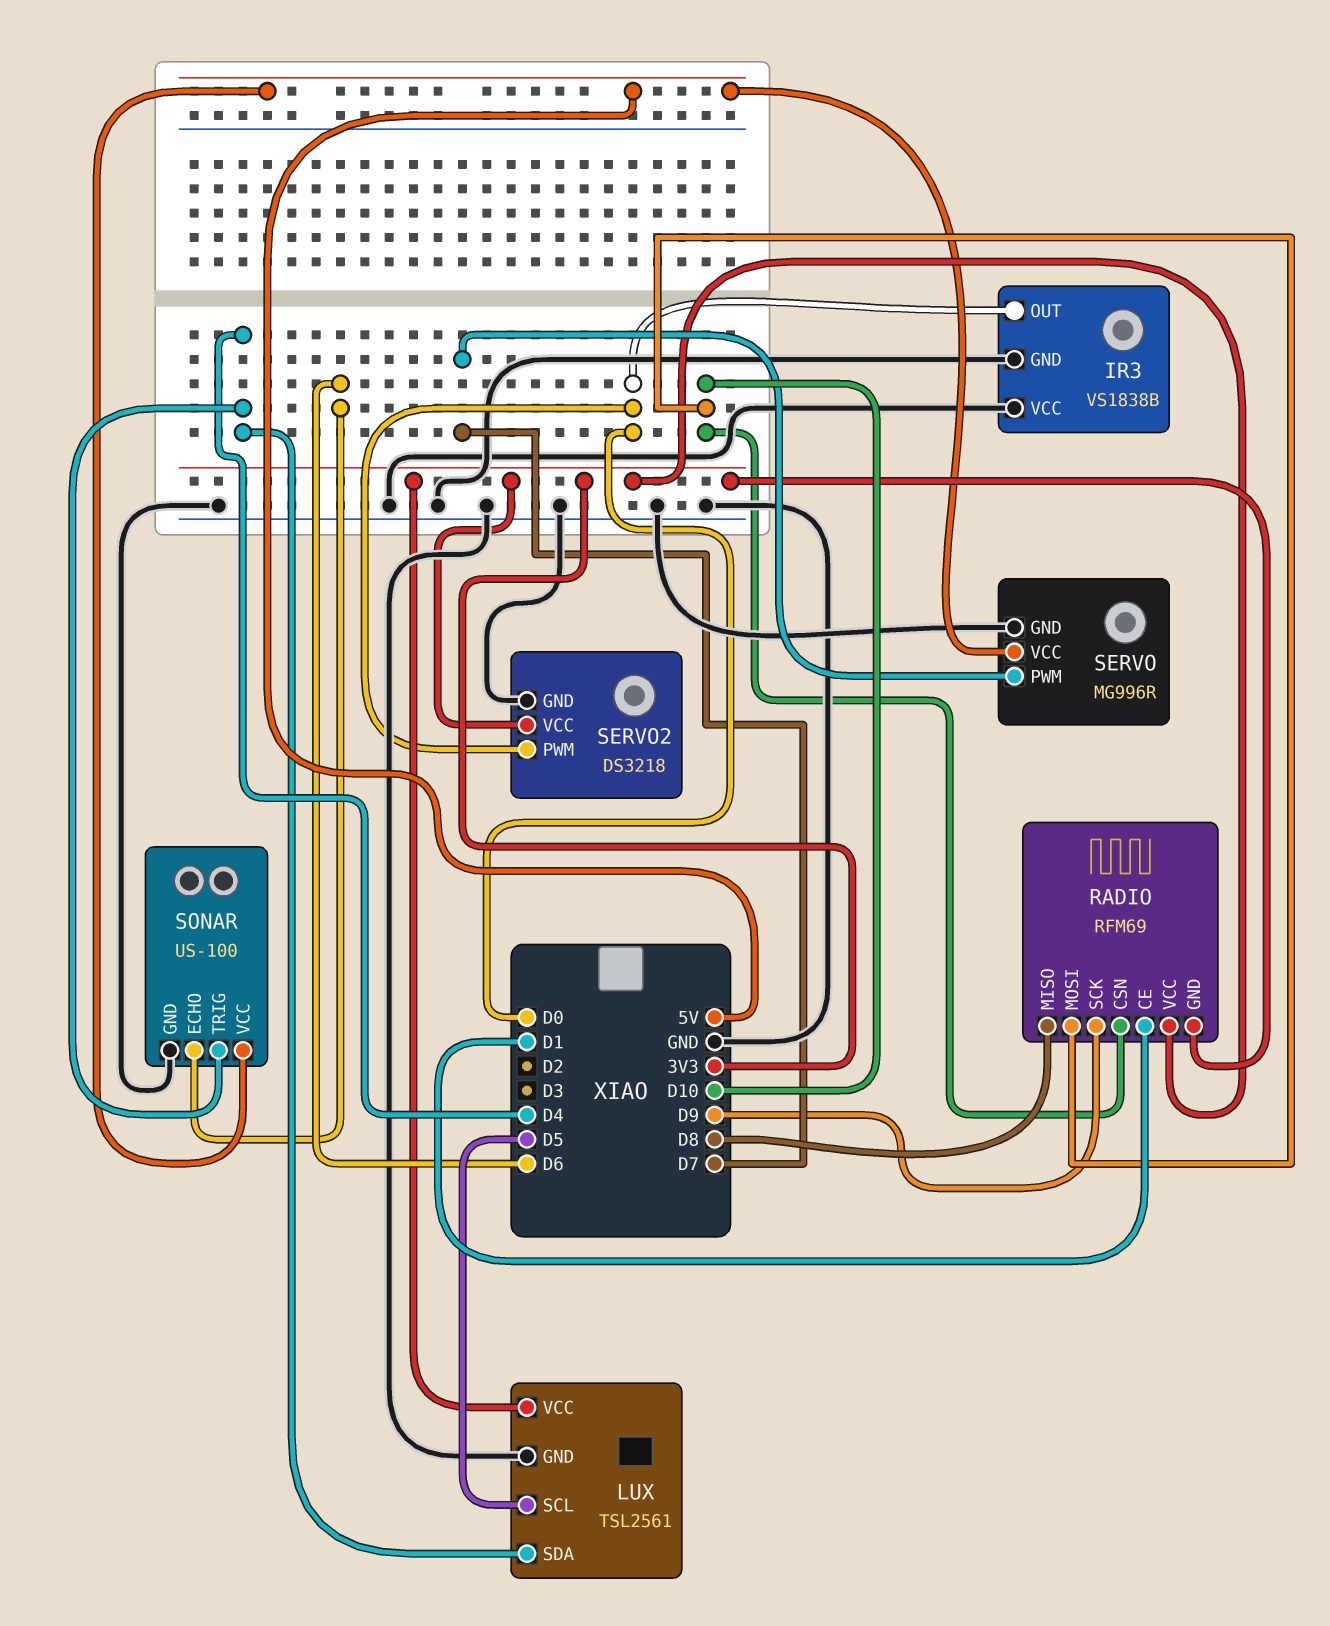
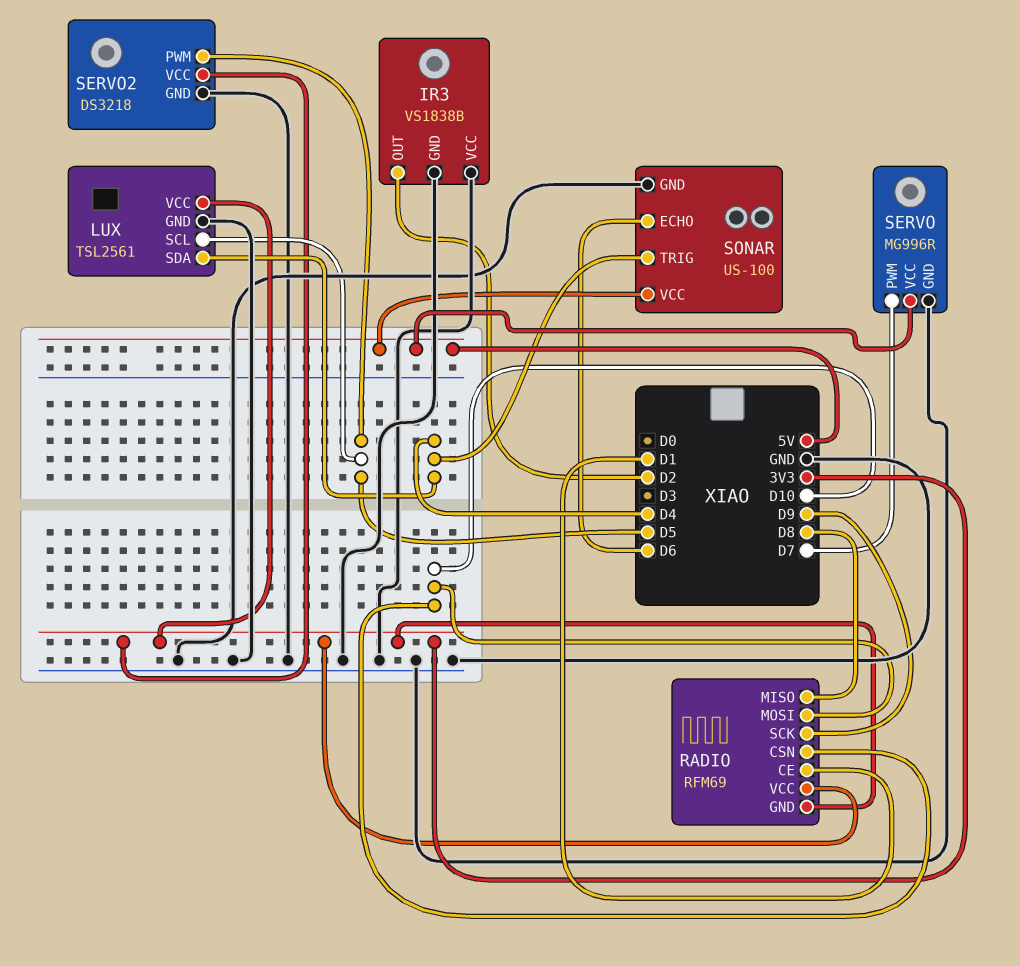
IR3 pin OUT: D0 -> D2
SERVO2 pin PWM: D0 -> D5

